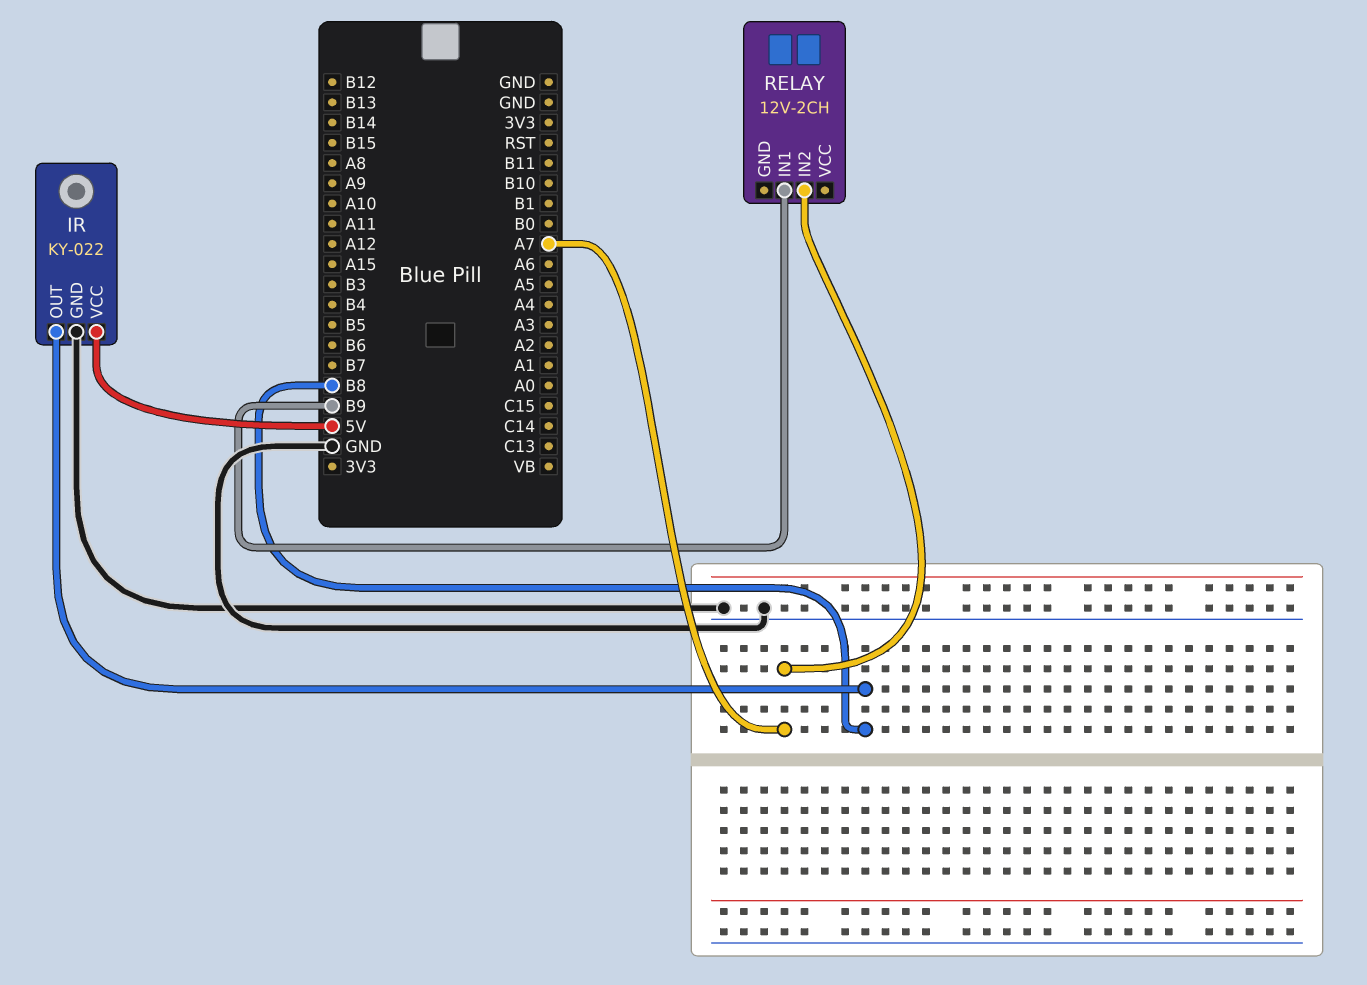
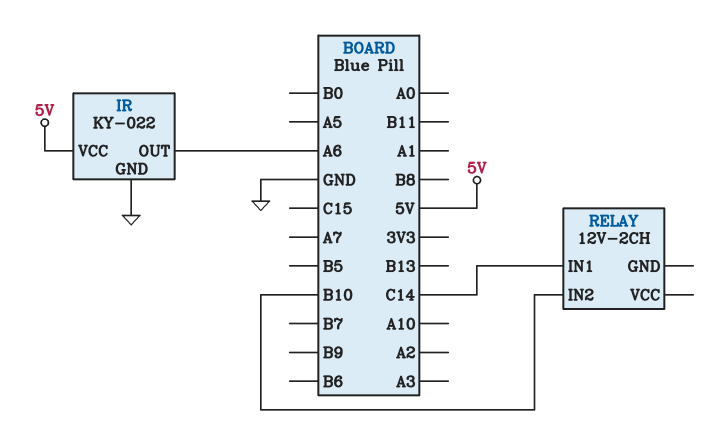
IR pin OUT: B8 -> A6
RELAY pin IN1: B9 -> C14
RELAY pin IN2: A7 -> B10

